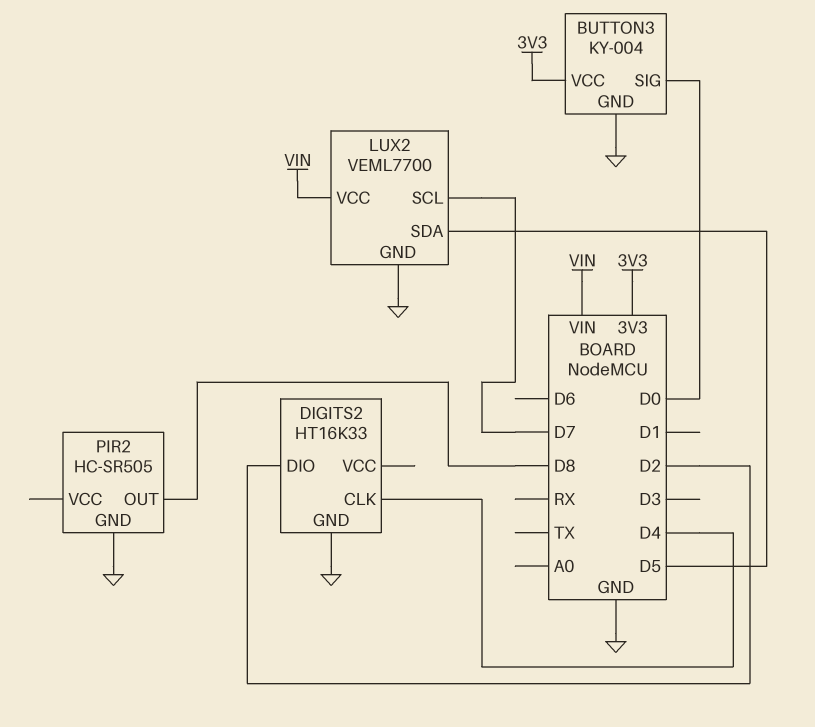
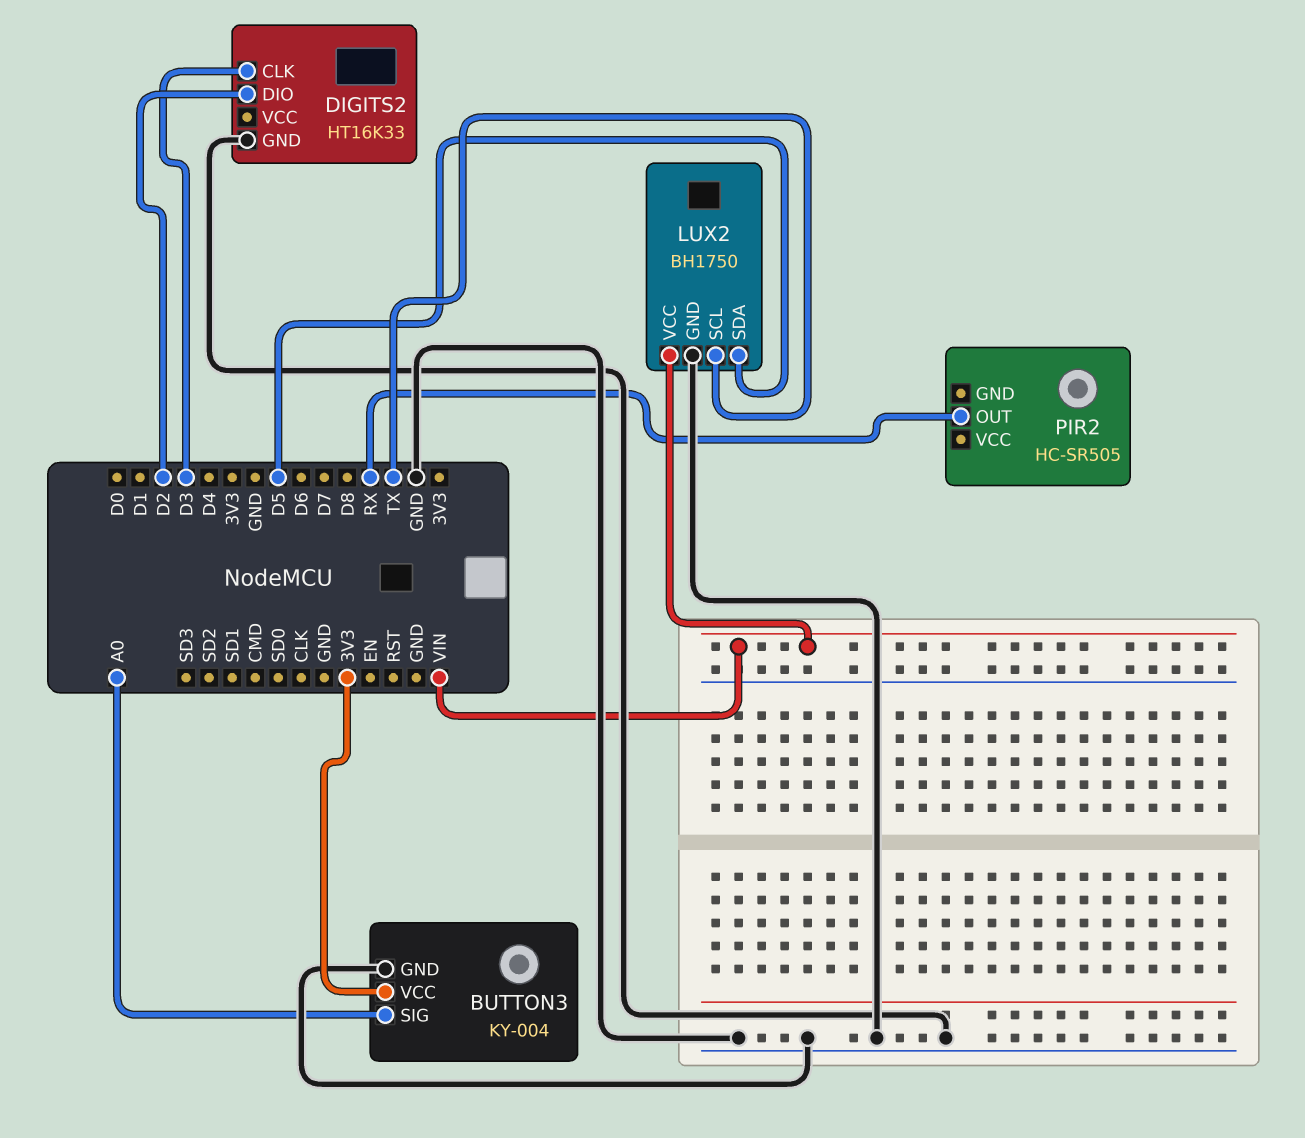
BUTTON3 pin SIG: D0 -> A0
DIGITS2 pin CLK: D4 -> D3
LUX2: VEML7700 -> BH1750
LUX2 pin SCL: D7 -> TX
PIR2 pin GND: GND -> none
PIR2 pin OUT: D8 -> RX

